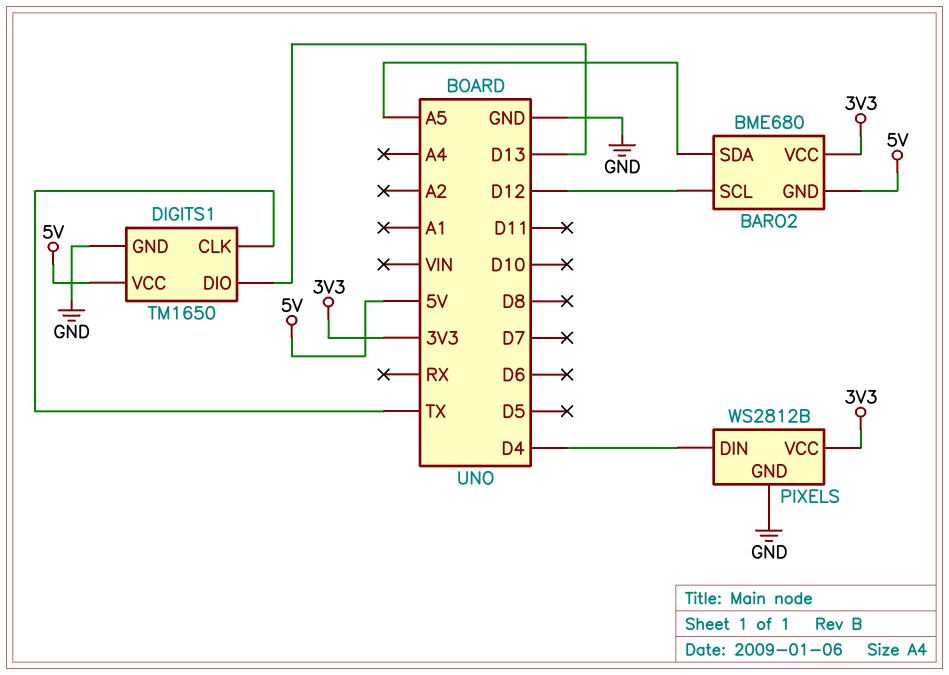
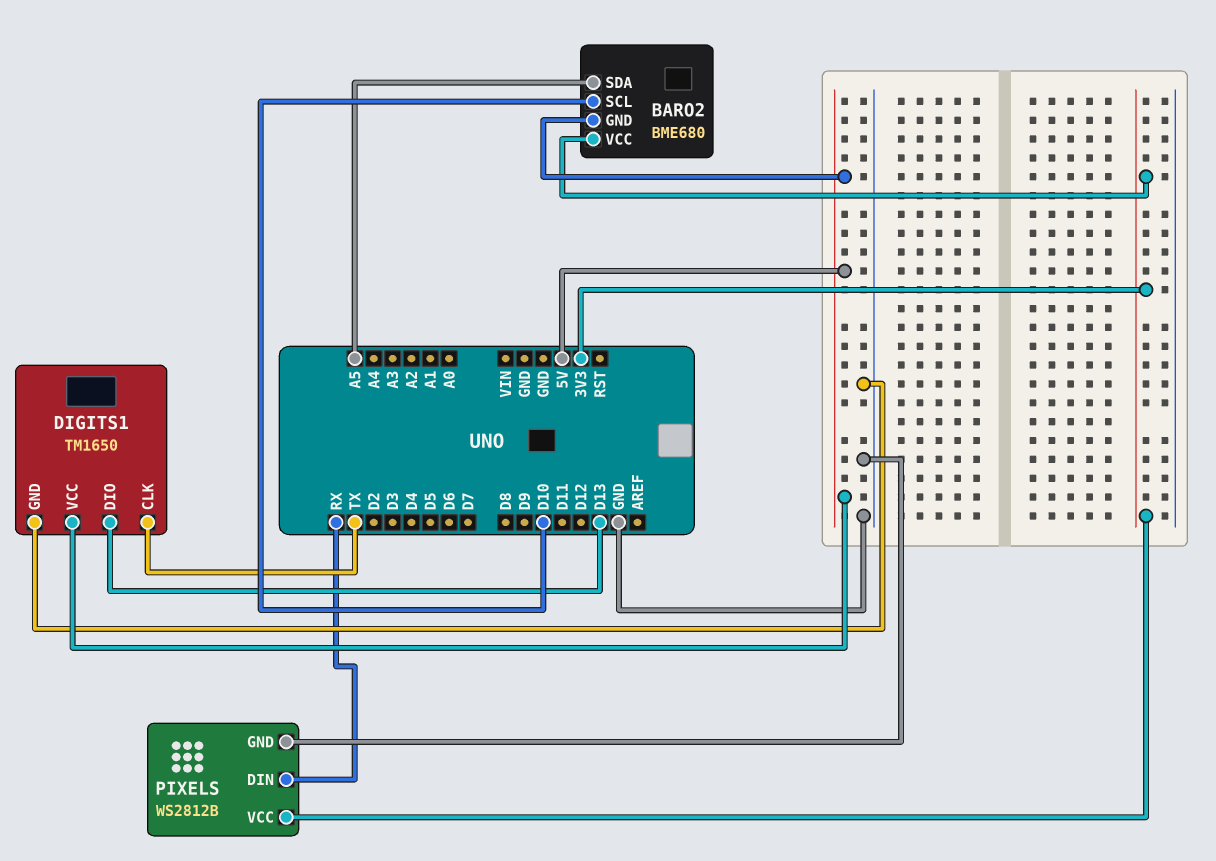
BARO2 pin SCL: D12 -> D10
PIXELS pin DIN: D4 -> RX

